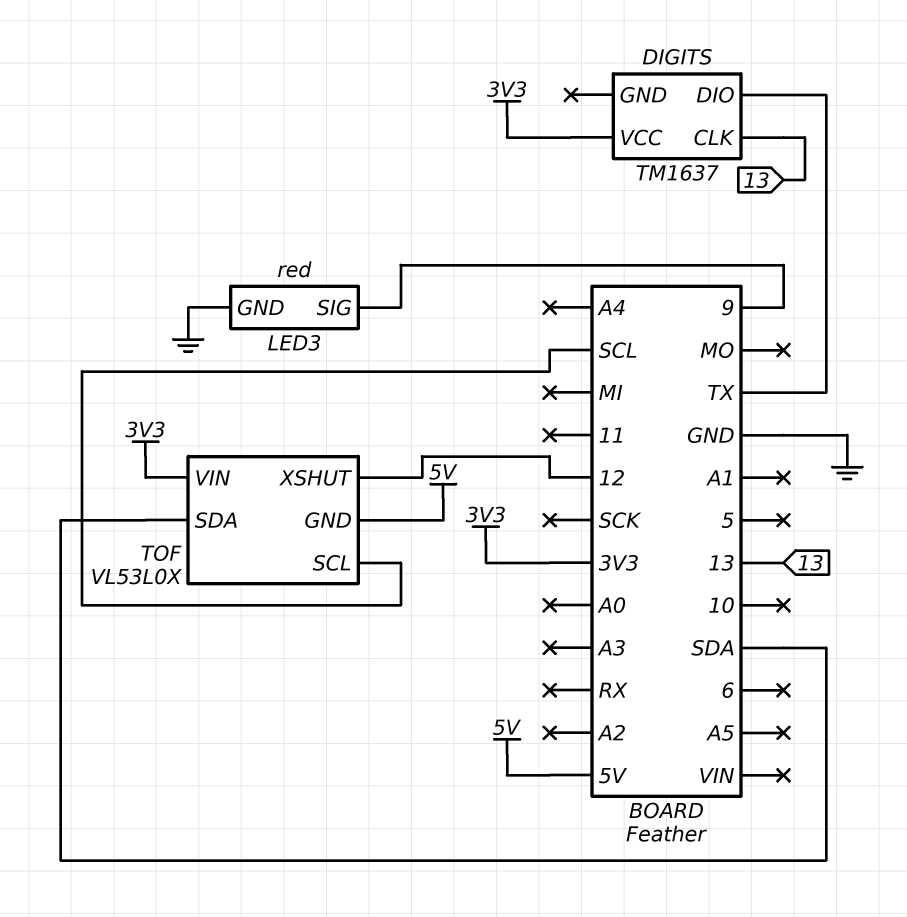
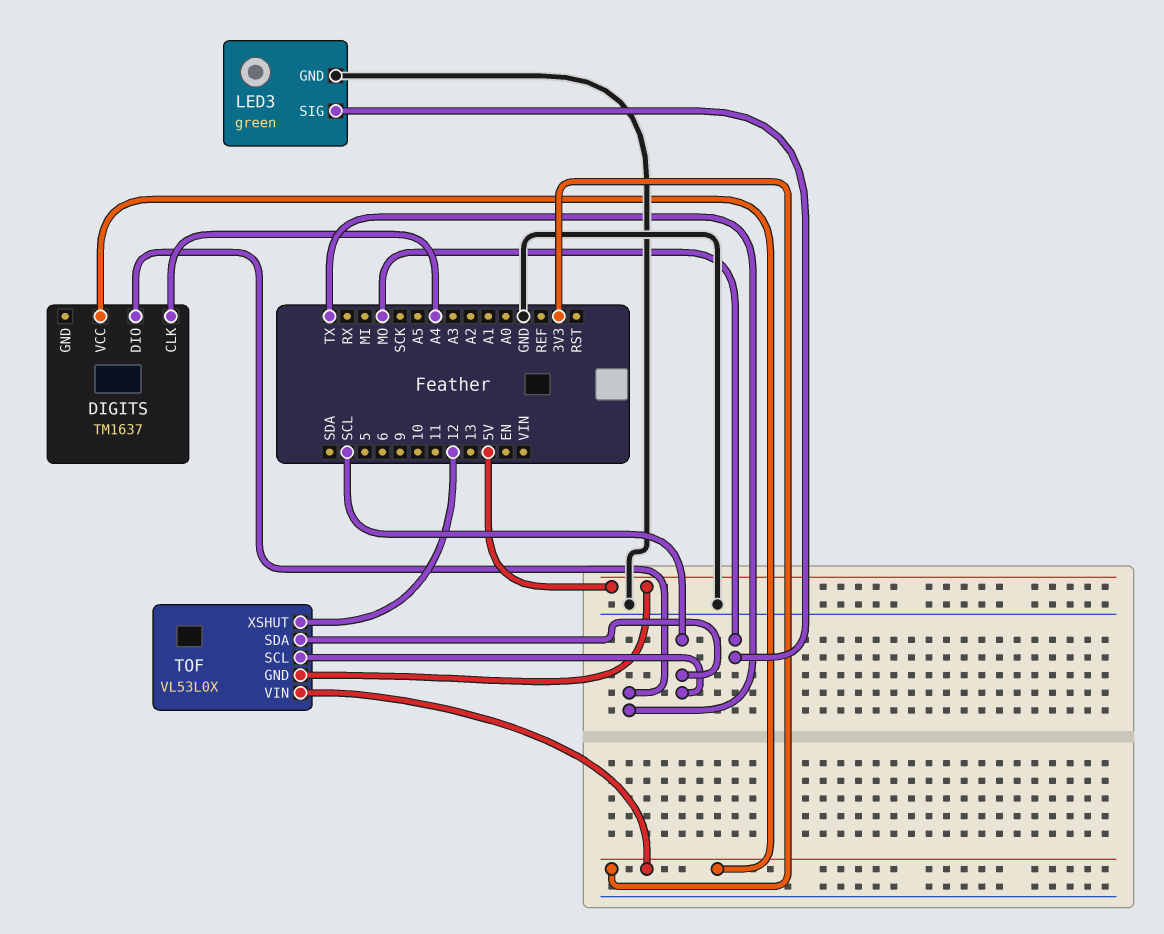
DIGITS pin CLK: 13 -> A4
LED3: red -> green
LED3 pin SIG: 9 -> MO
TOF pin SDA: SDA -> SCL

